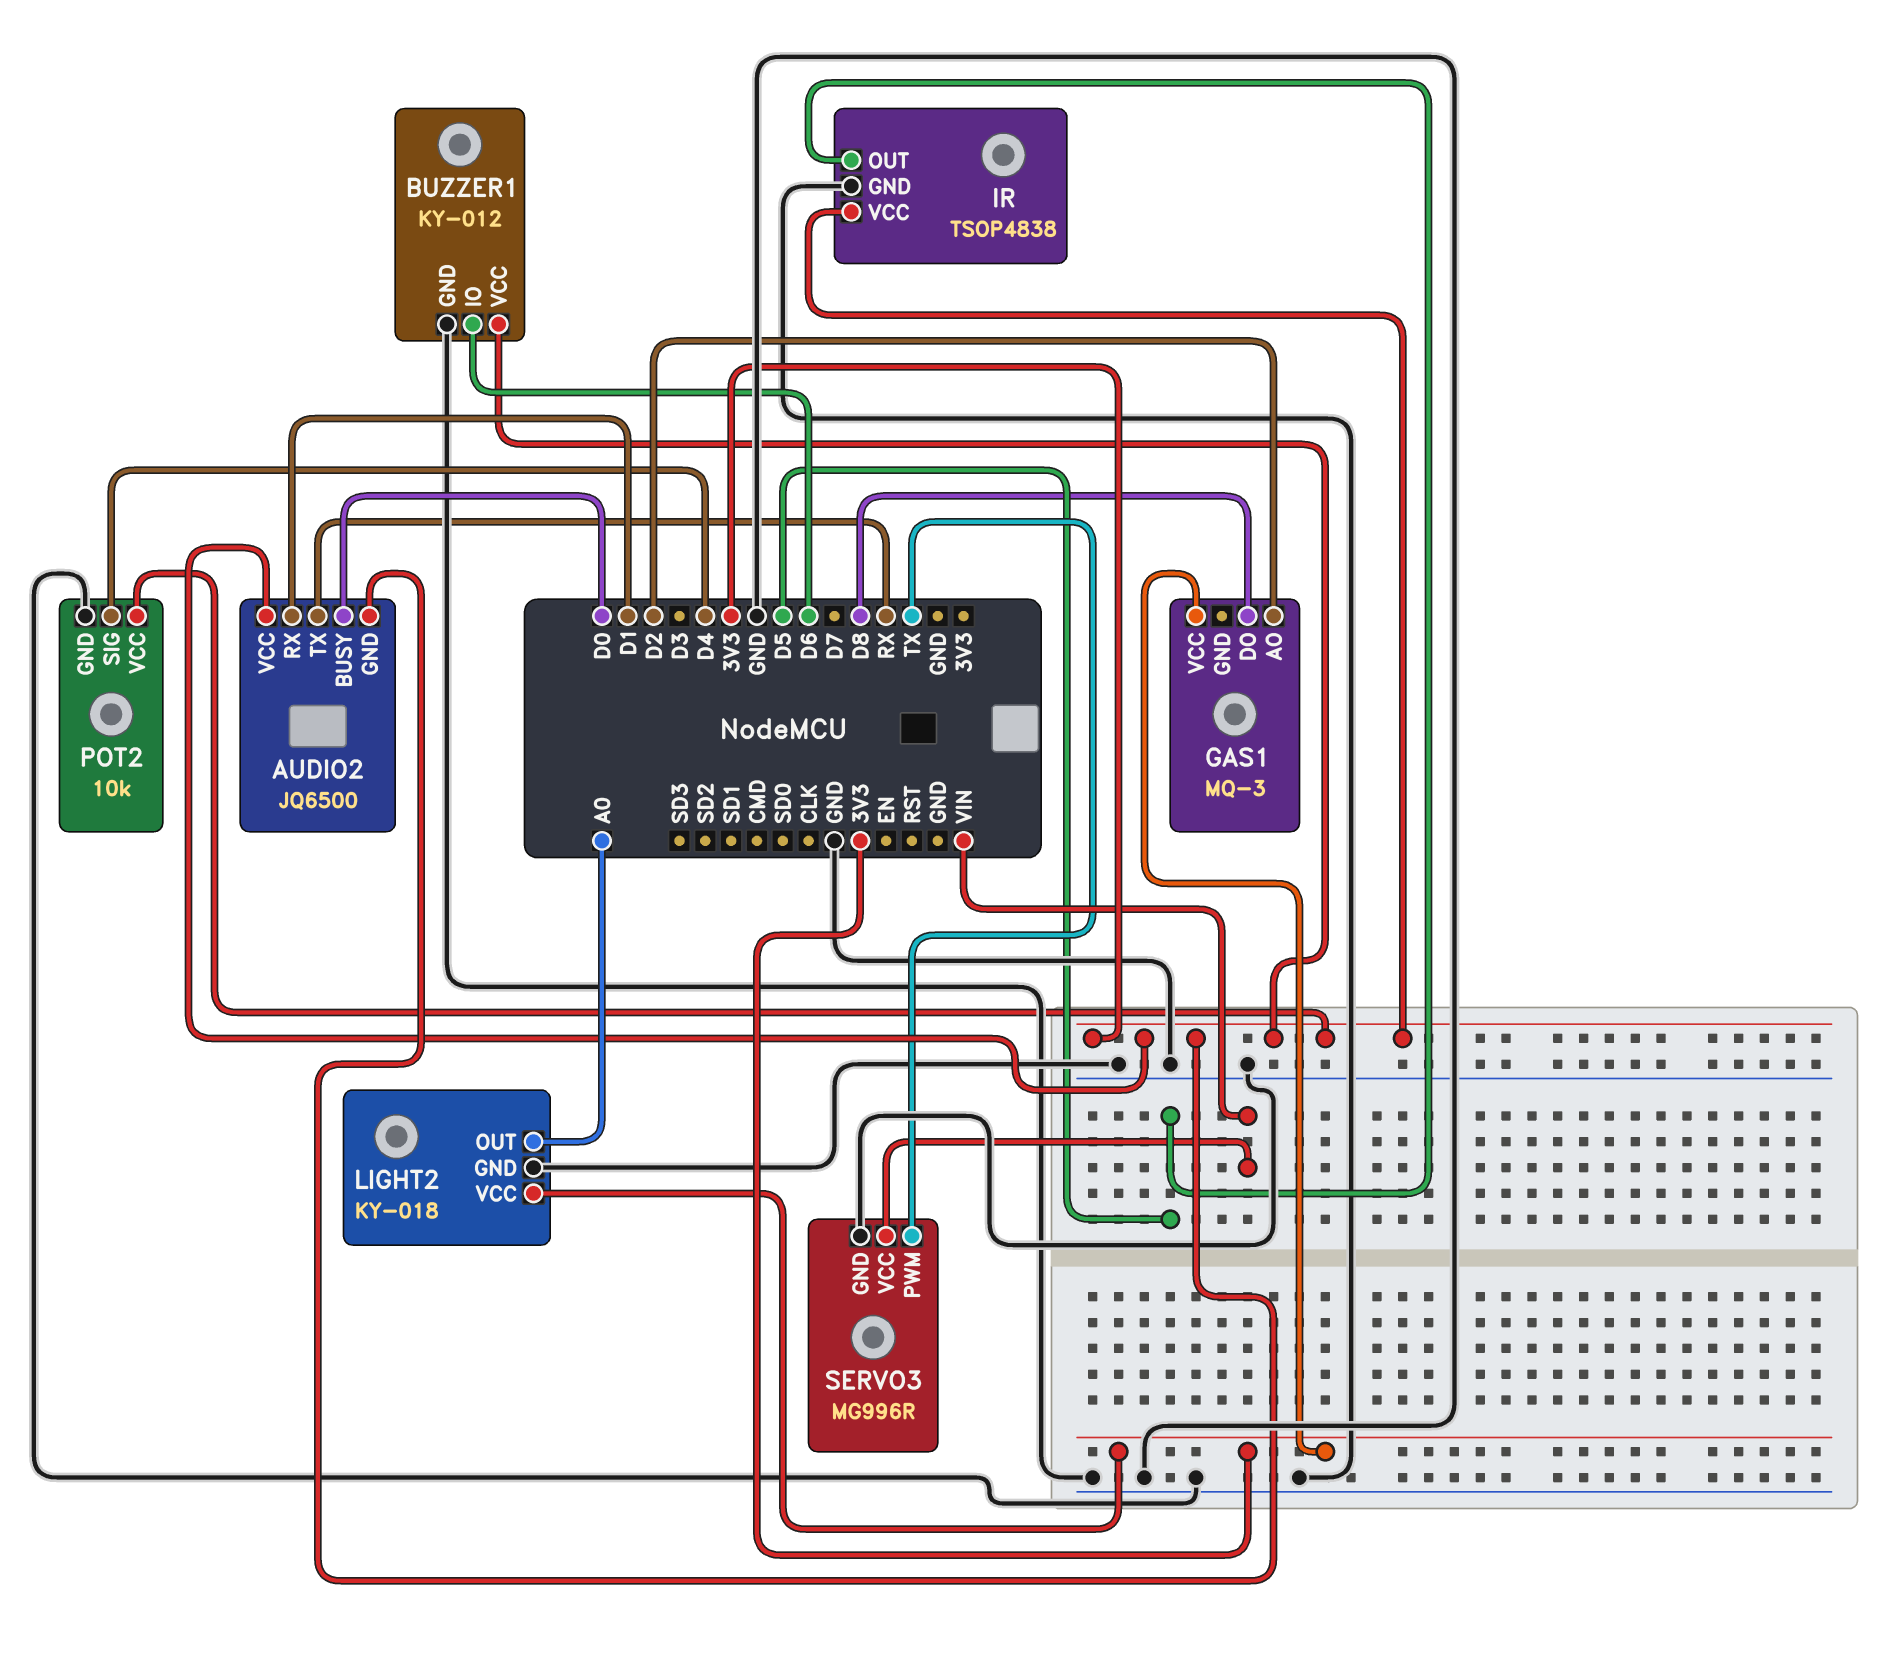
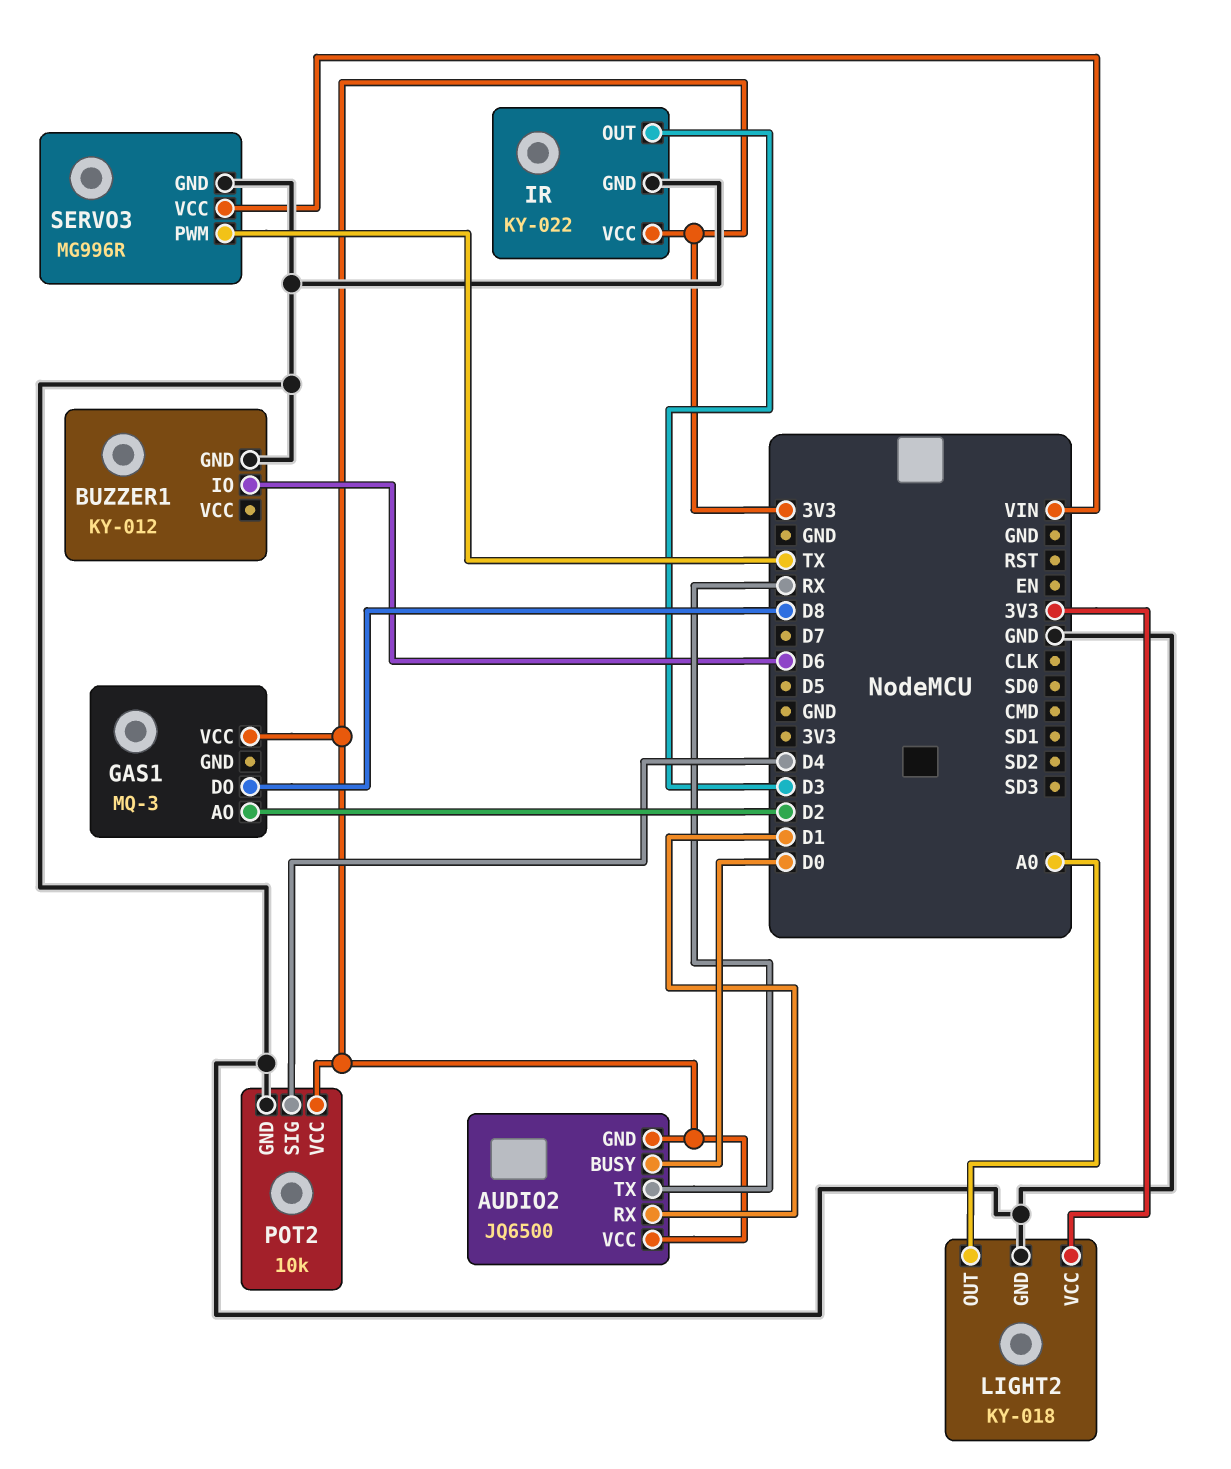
BUZZER1 pin VCC: 3V3 -> none
IR: TSOP4838 -> KY-022
IR pin OUT: D5 -> D3

